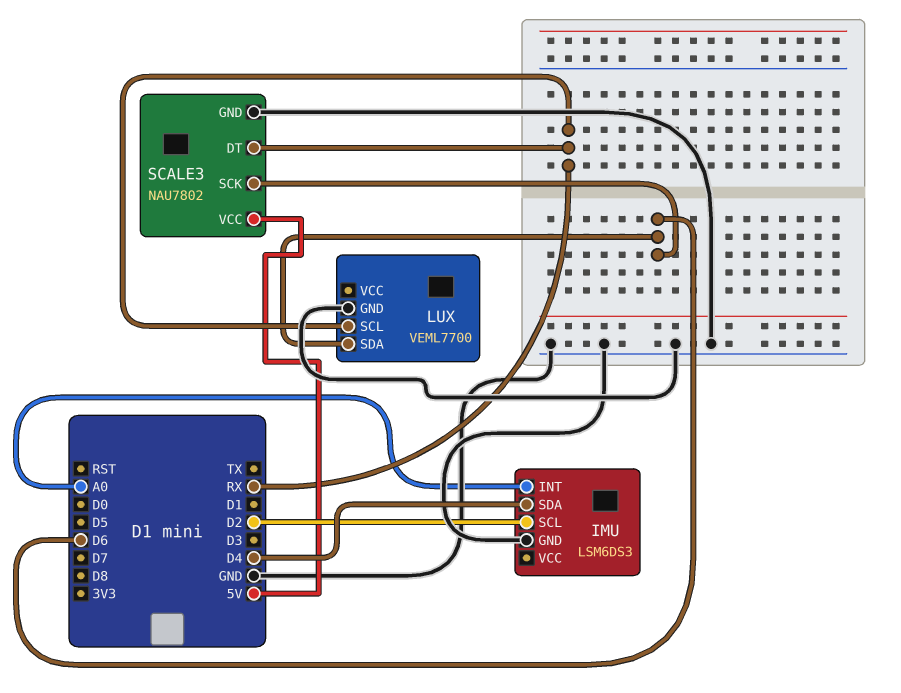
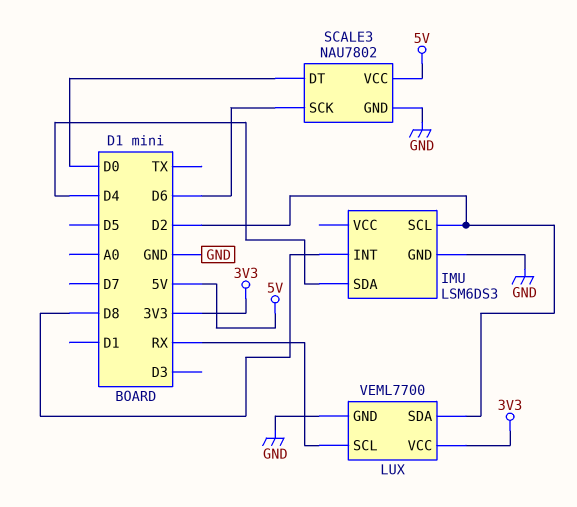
IMU pin INT: A0 -> D8
LUX pin SDA: D6 -> D2
LUX pin VCC: none -> 3V3
SCALE3 pin DT: RX -> D0

